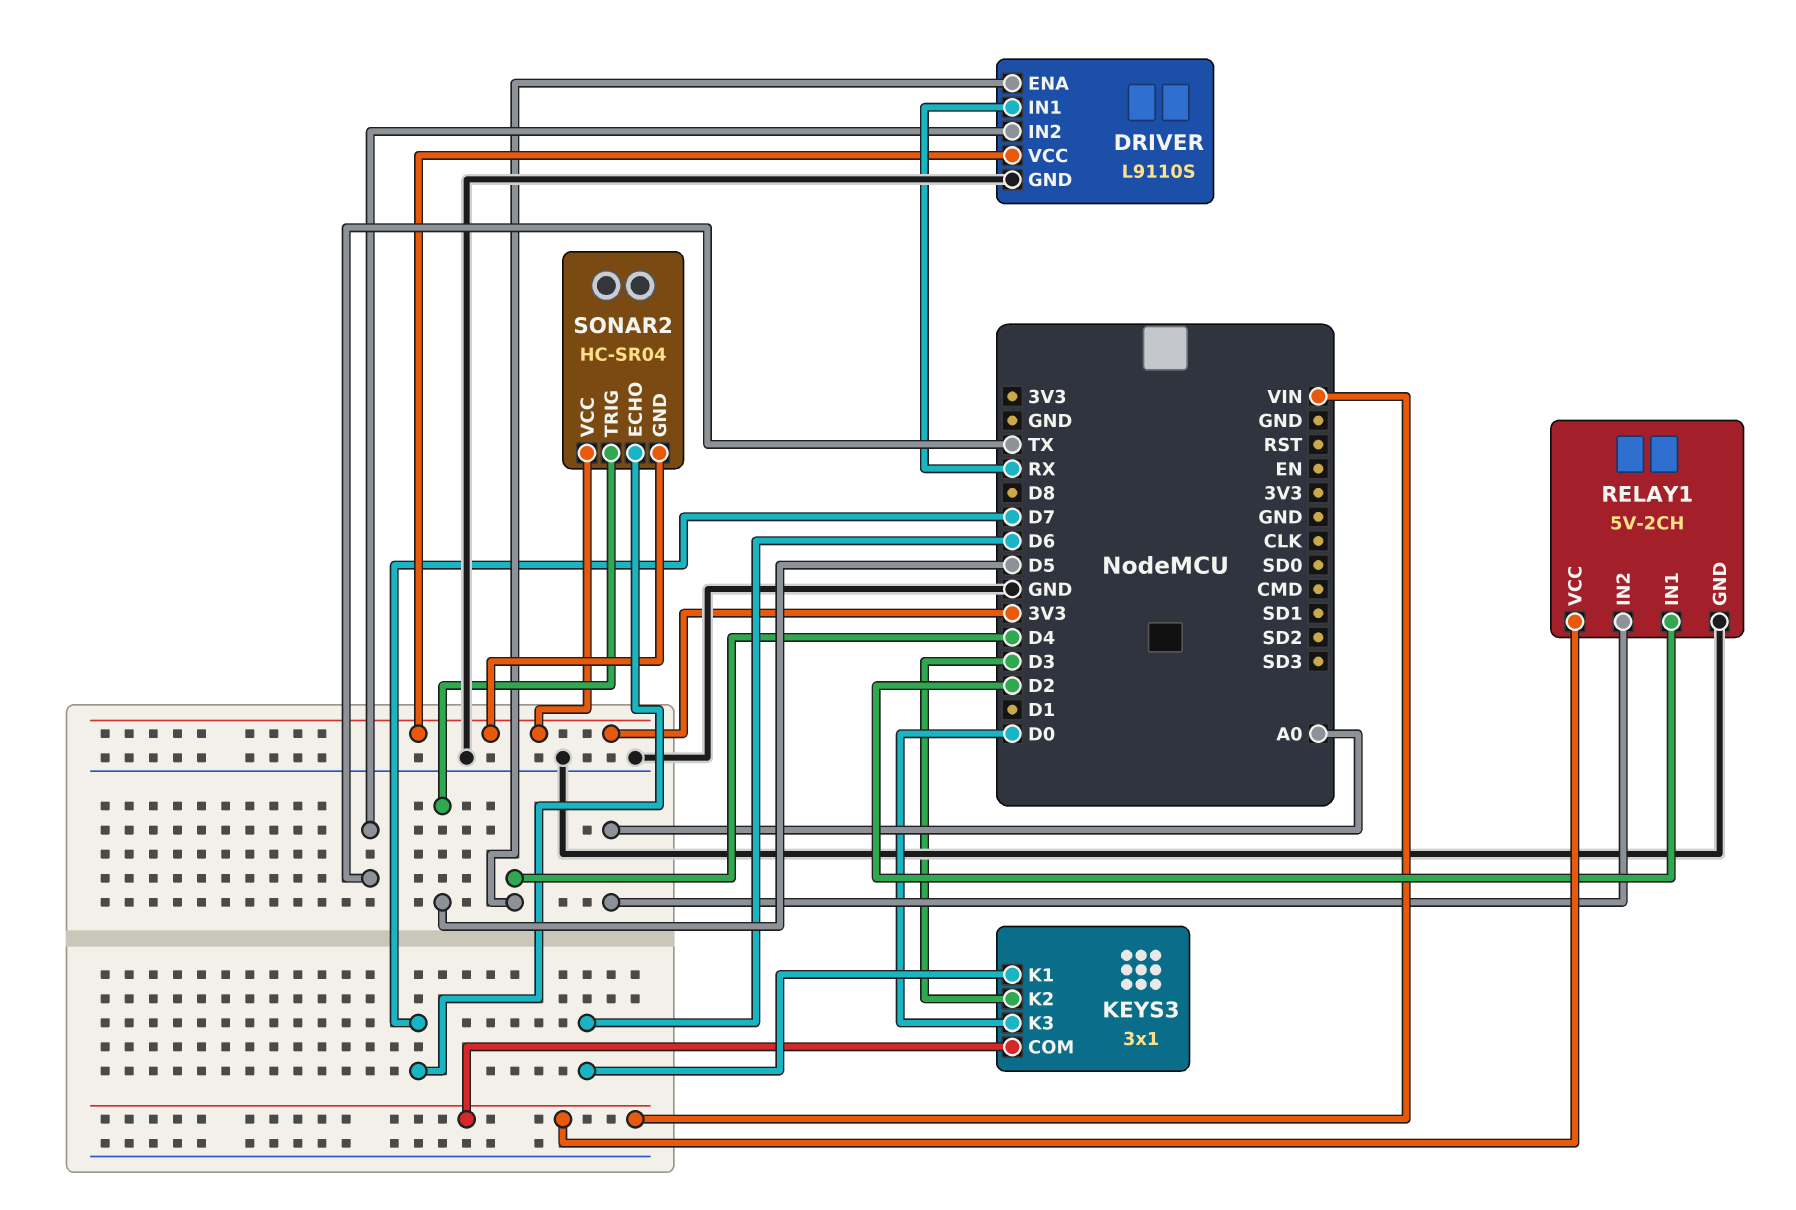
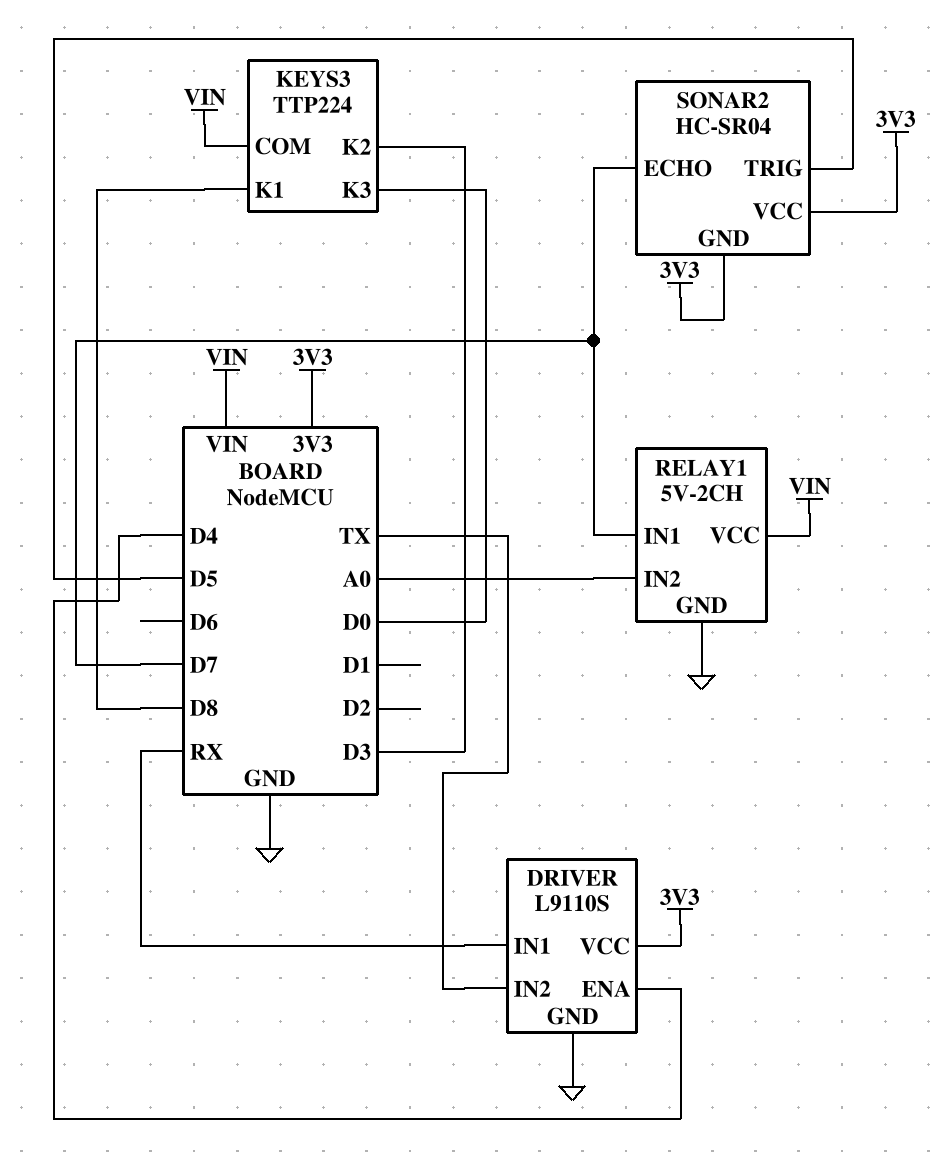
KEYS3: 3x1 -> TTP224
KEYS3 pin K1: D6 -> D8
RELAY1 pin IN1: D2 -> D7

